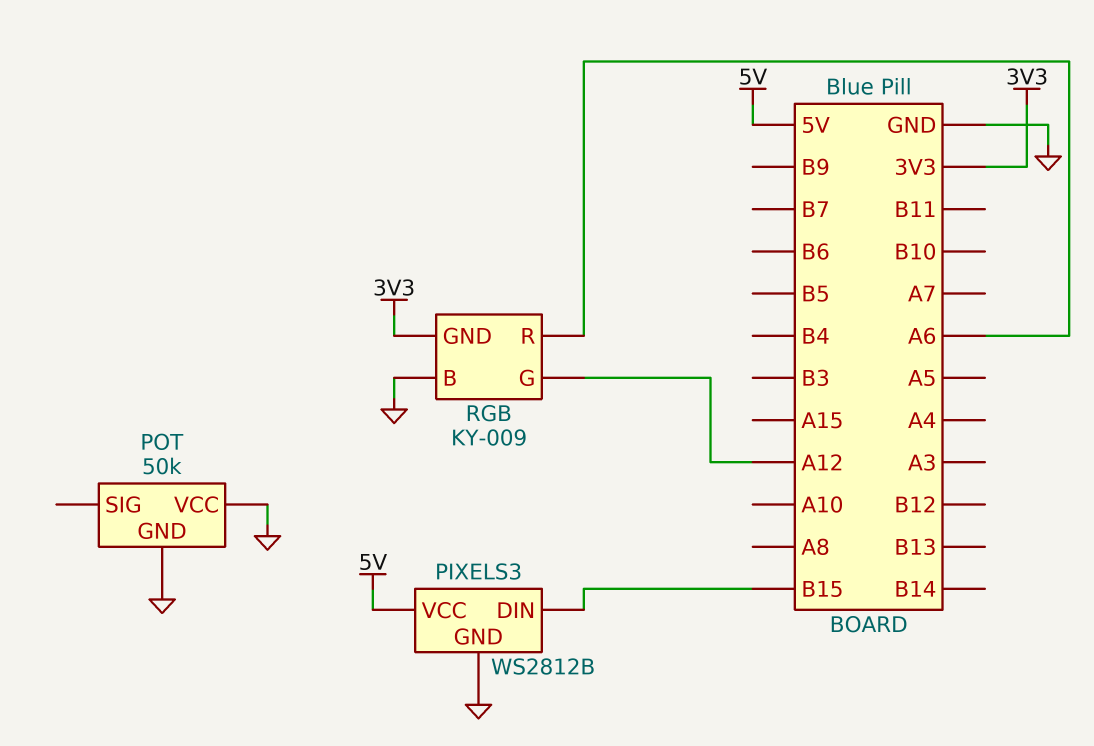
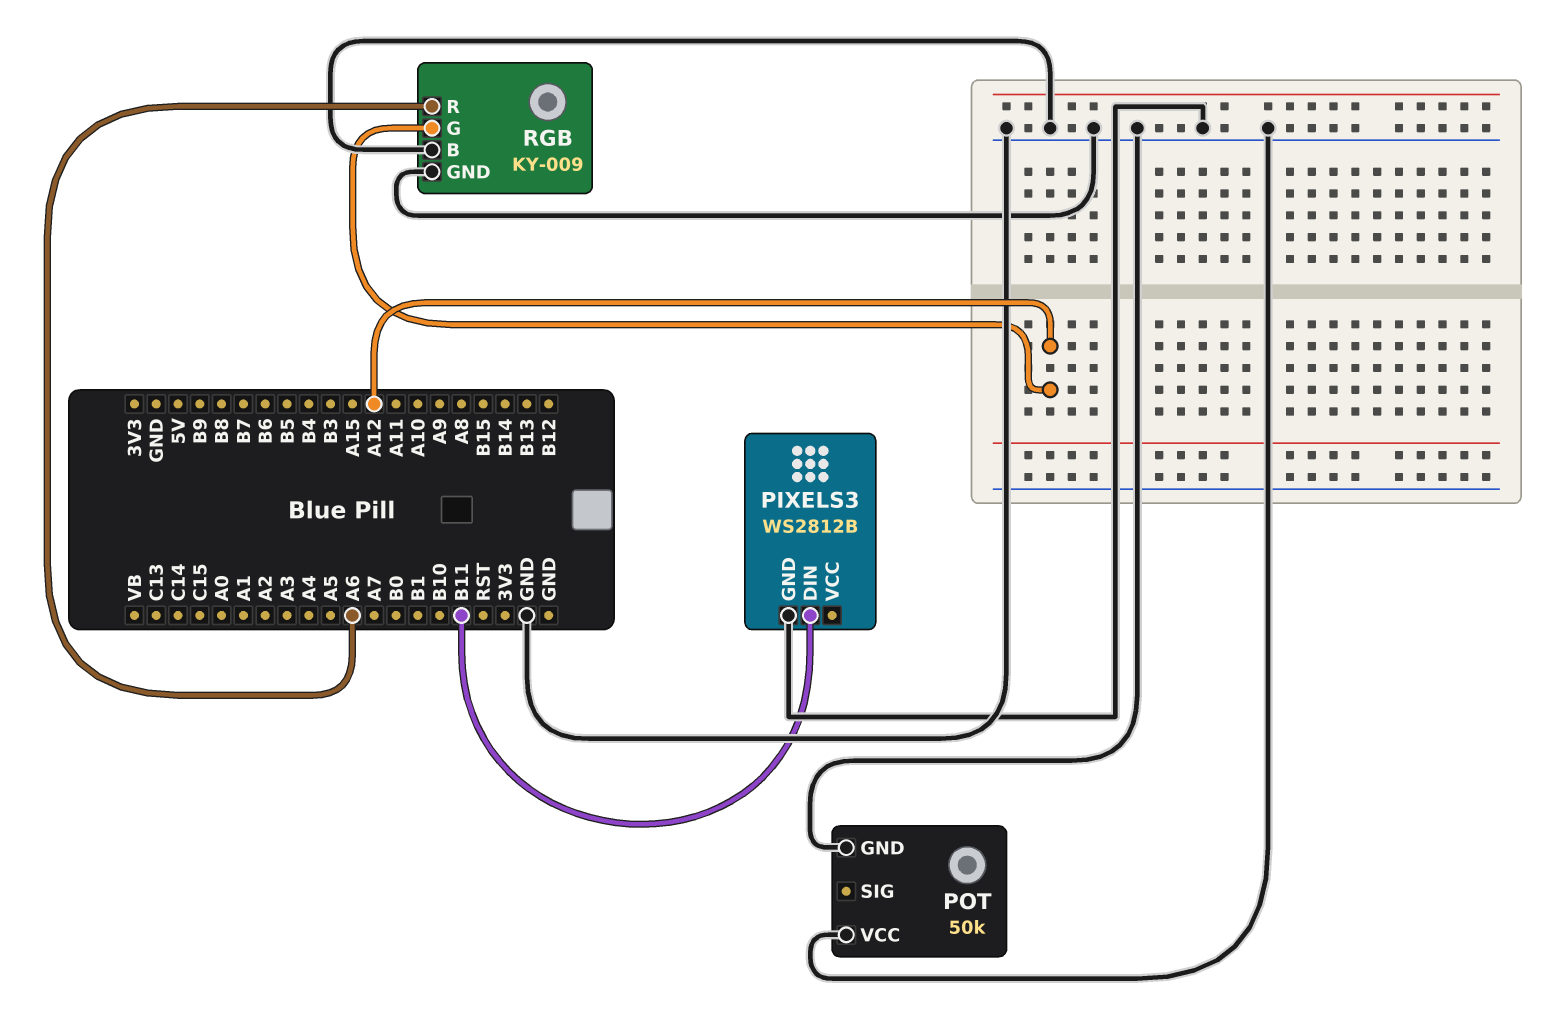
PIXELS3 pin DIN: B15 -> B11
PIXELS3 pin VCC: 5V -> none
RGB pin GND: 3V3 -> GND

